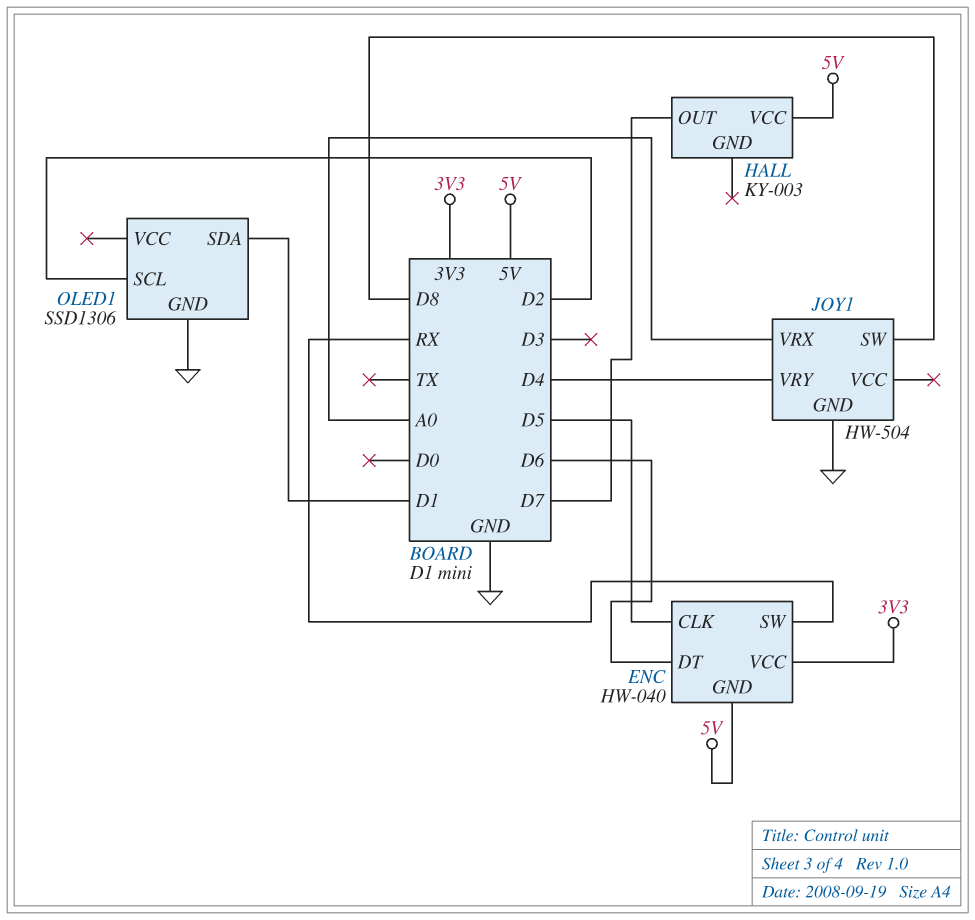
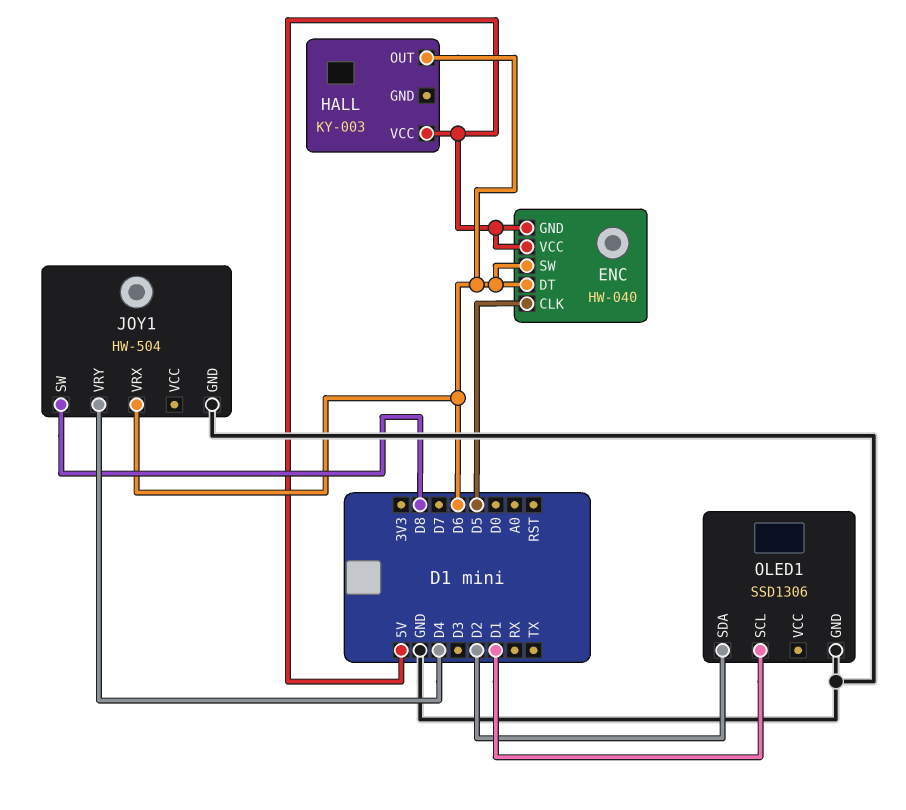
ENC pin SW: RX -> D6
ENC pin VCC: 3V3 -> 5V
HALL pin OUT: D7 -> D6
JOY1 pin VRX: A0 -> D6
OLED1 pin SCL: D2 -> D1
OLED1 pin SDA: D1 -> D2

